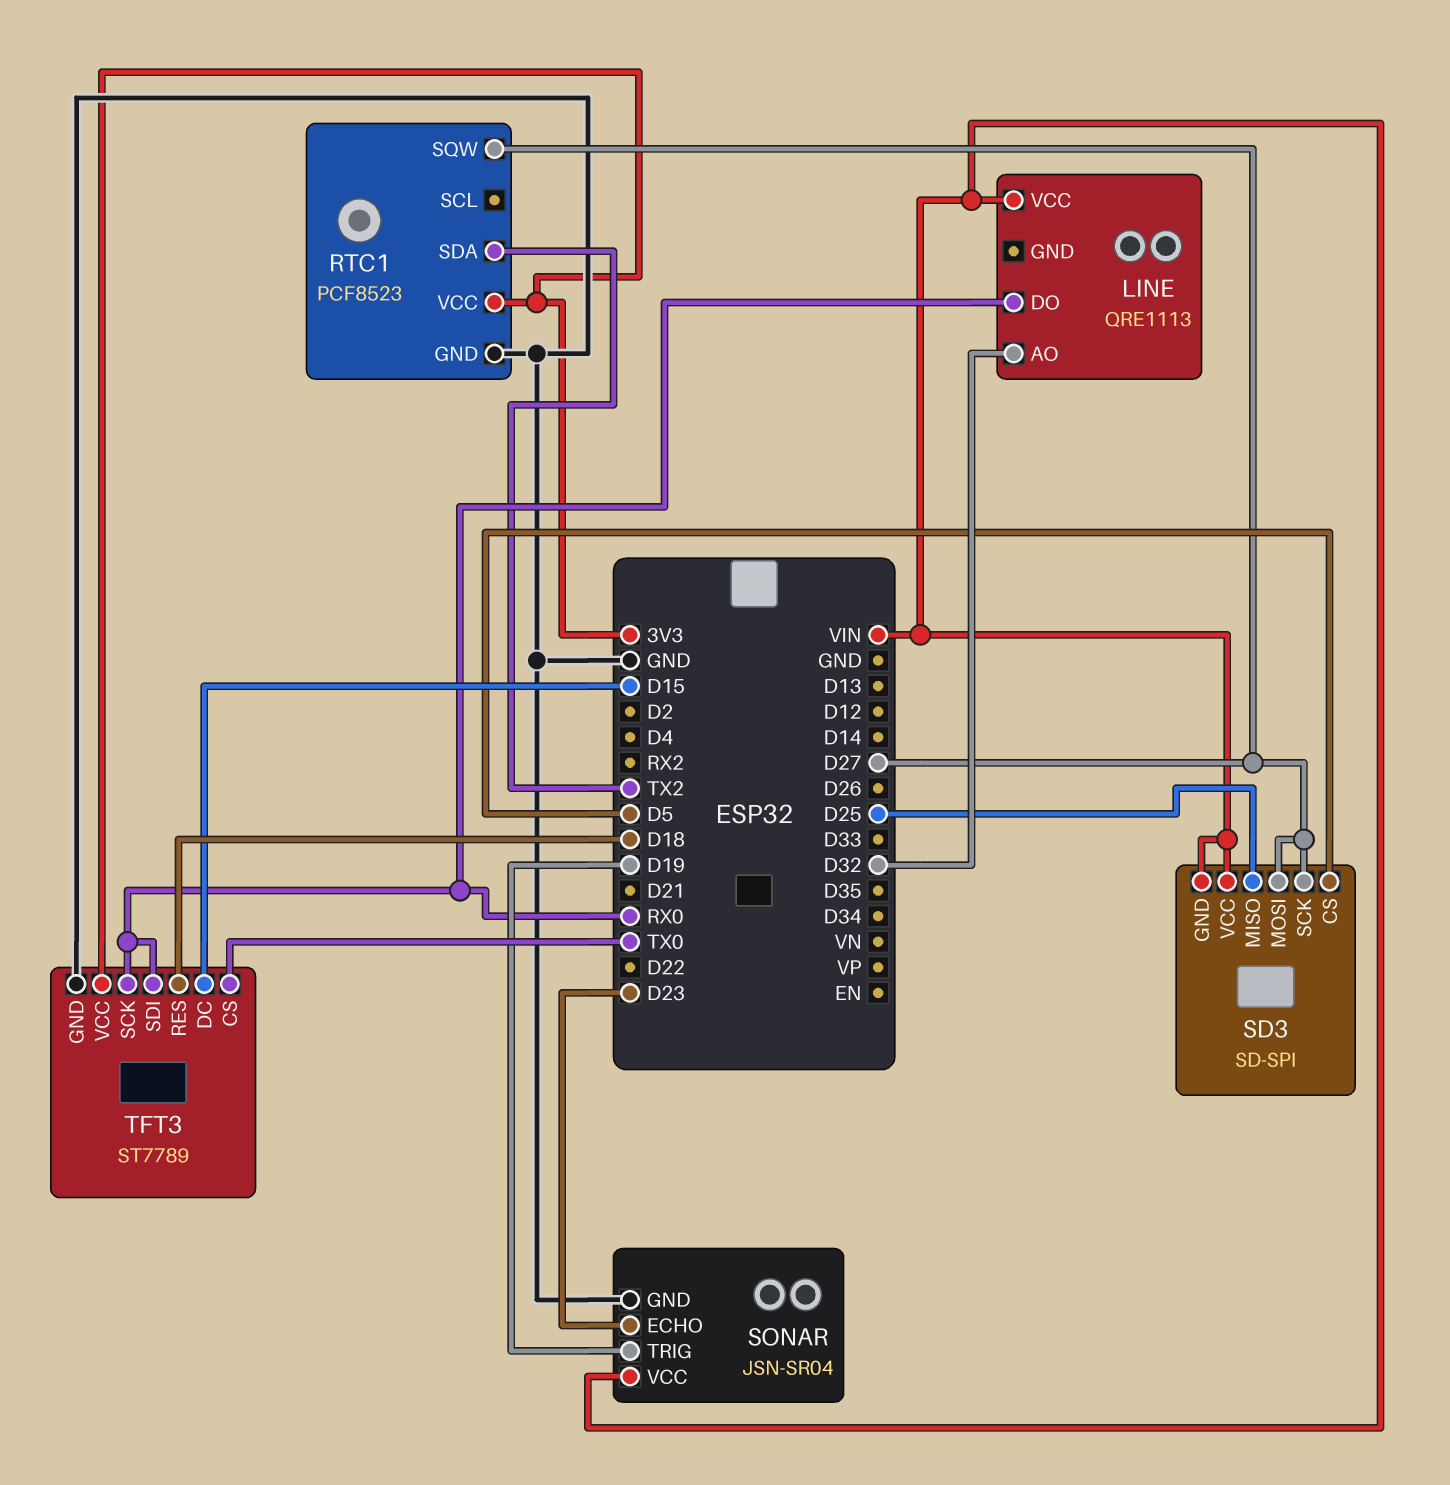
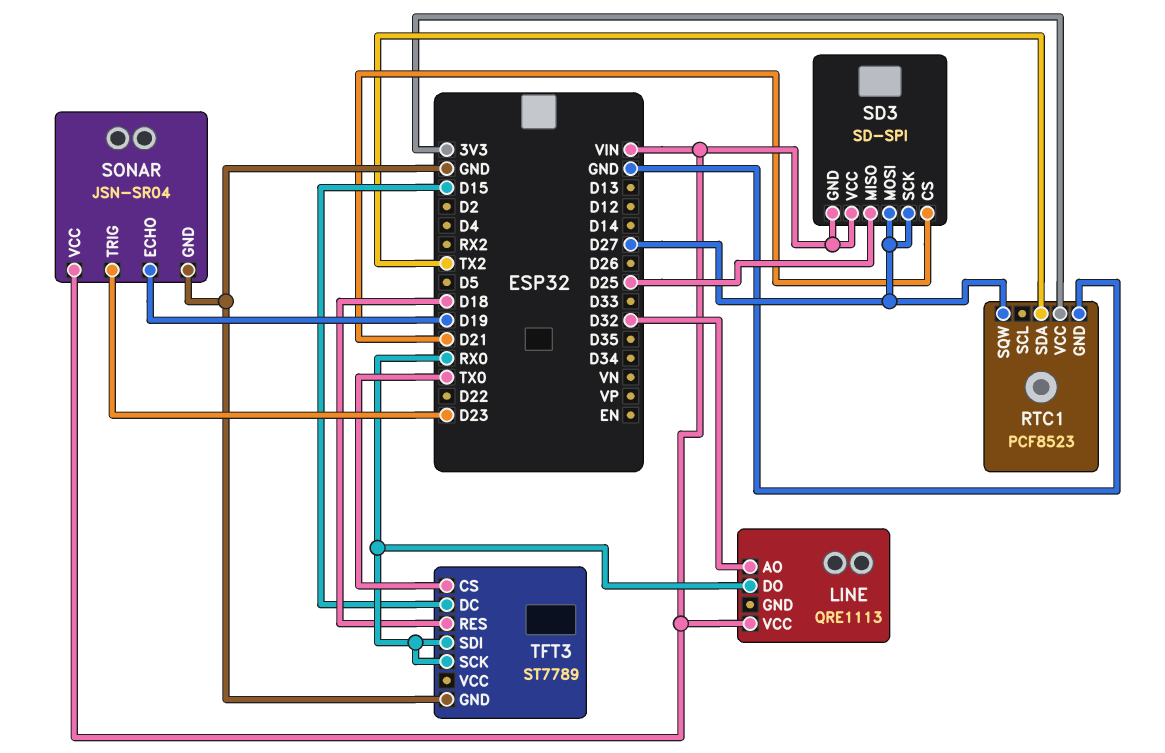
SD3 pin CS: D5 -> D21
SONAR pin ECHO: D23 -> D19
SONAR pin TRIG: D19 -> D23
TFT3 pin VCC: 3V3 -> none

